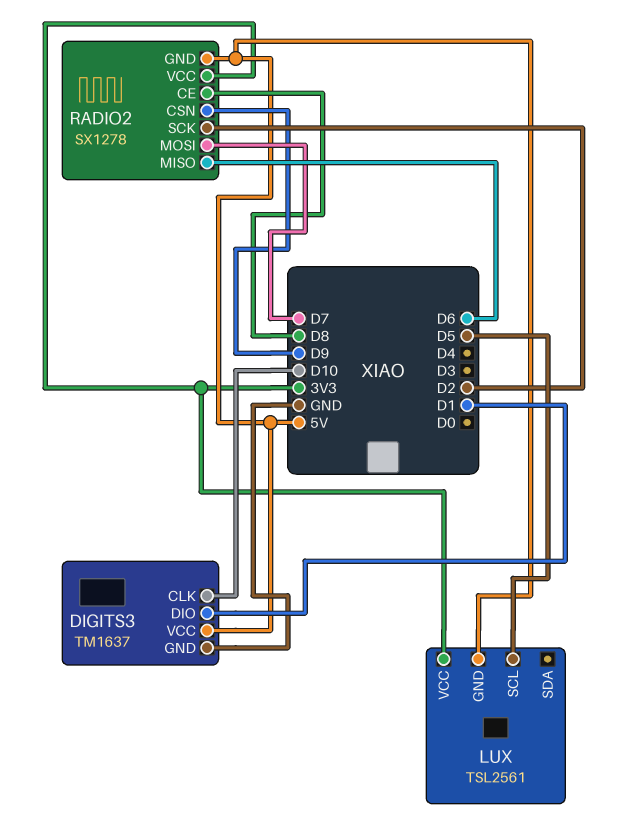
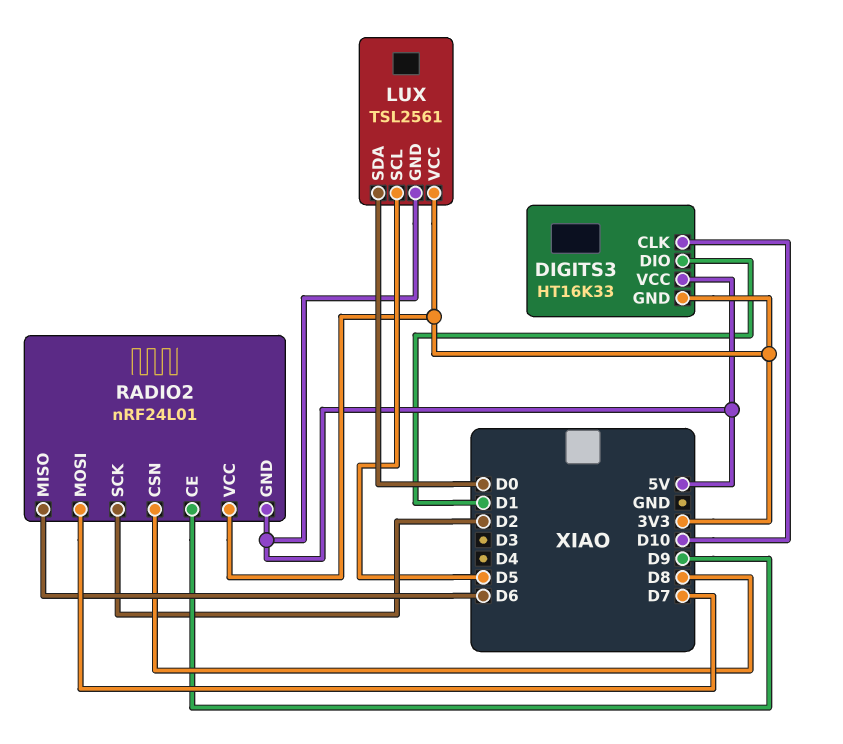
DIGITS3: TM1637 -> HT16K33
DIGITS3 pin GND: GND -> 3V3
LUX pin SDA: none -> D0
RADIO2: SX1278 -> nRF24L01
RADIO2 pin CE: D8 -> D9
RADIO2 pin CSN: D9 -> D8

